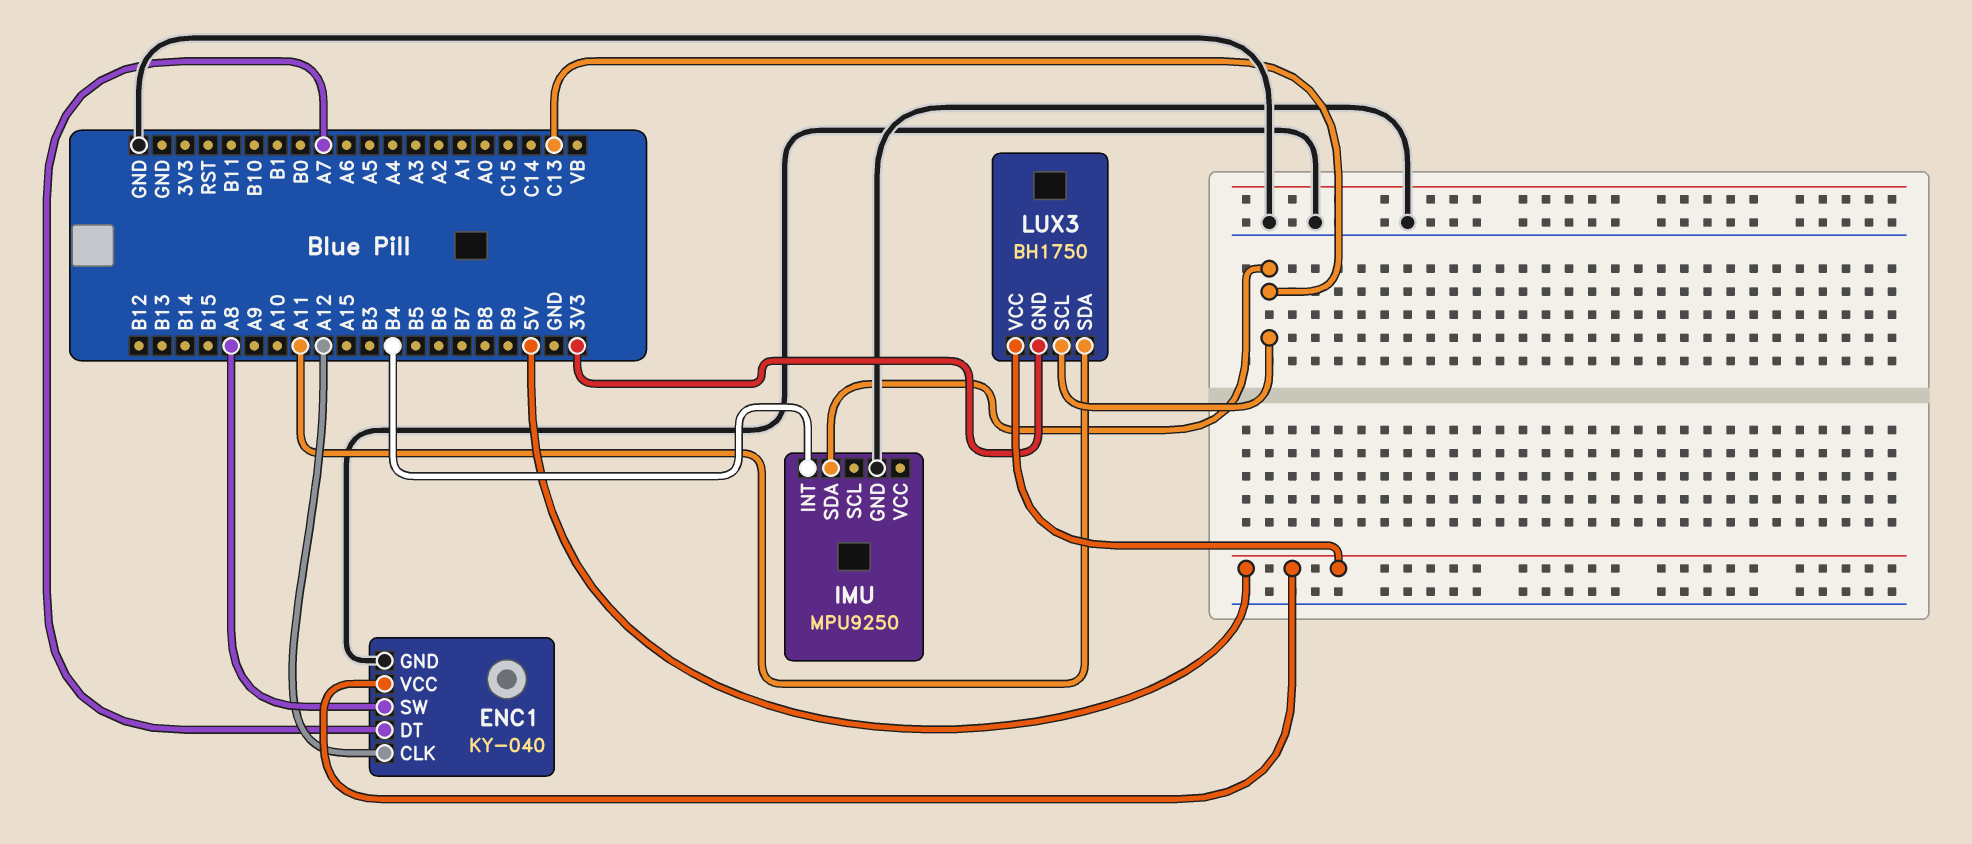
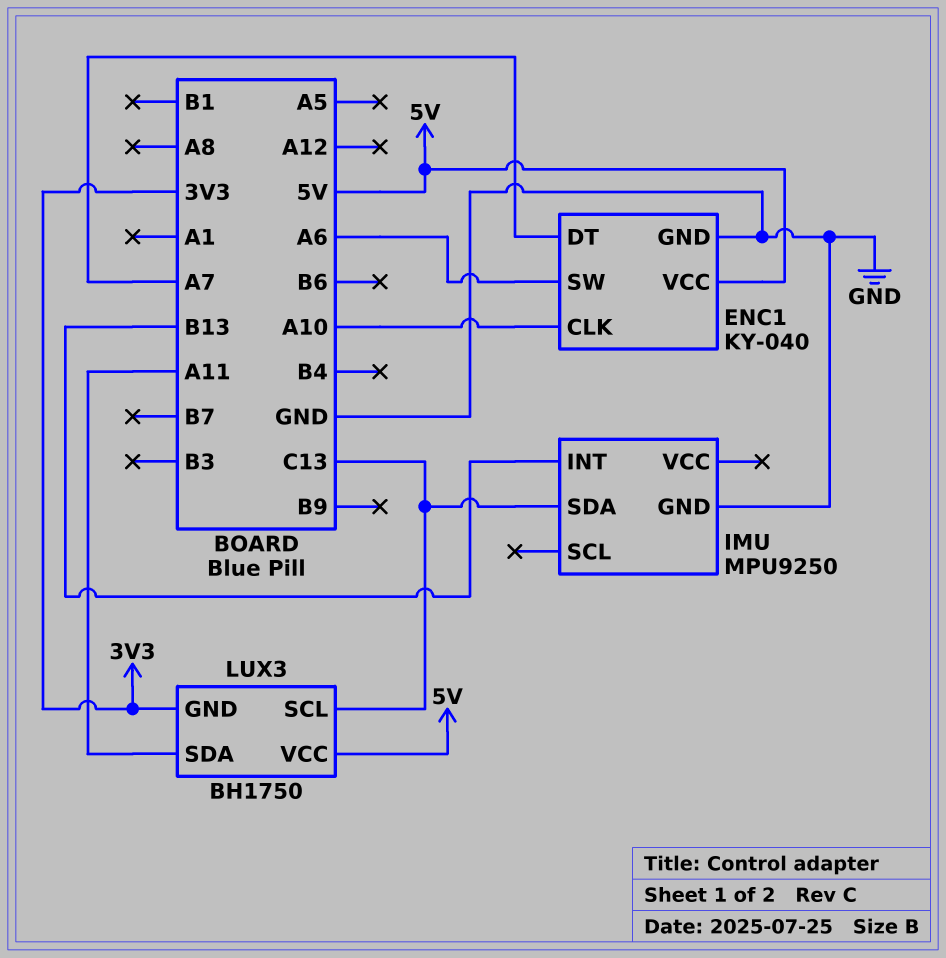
ENC1 pin CLK: A12 -> A10
ENC1 pin SW: A8 -> A6
IMU pin INT: B4 -> B13

